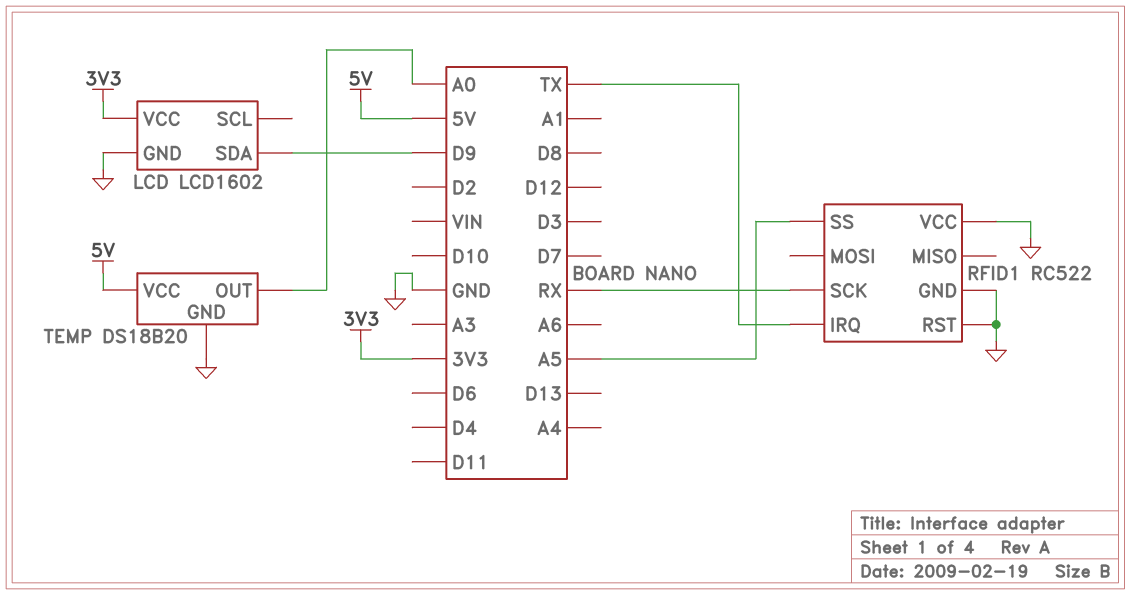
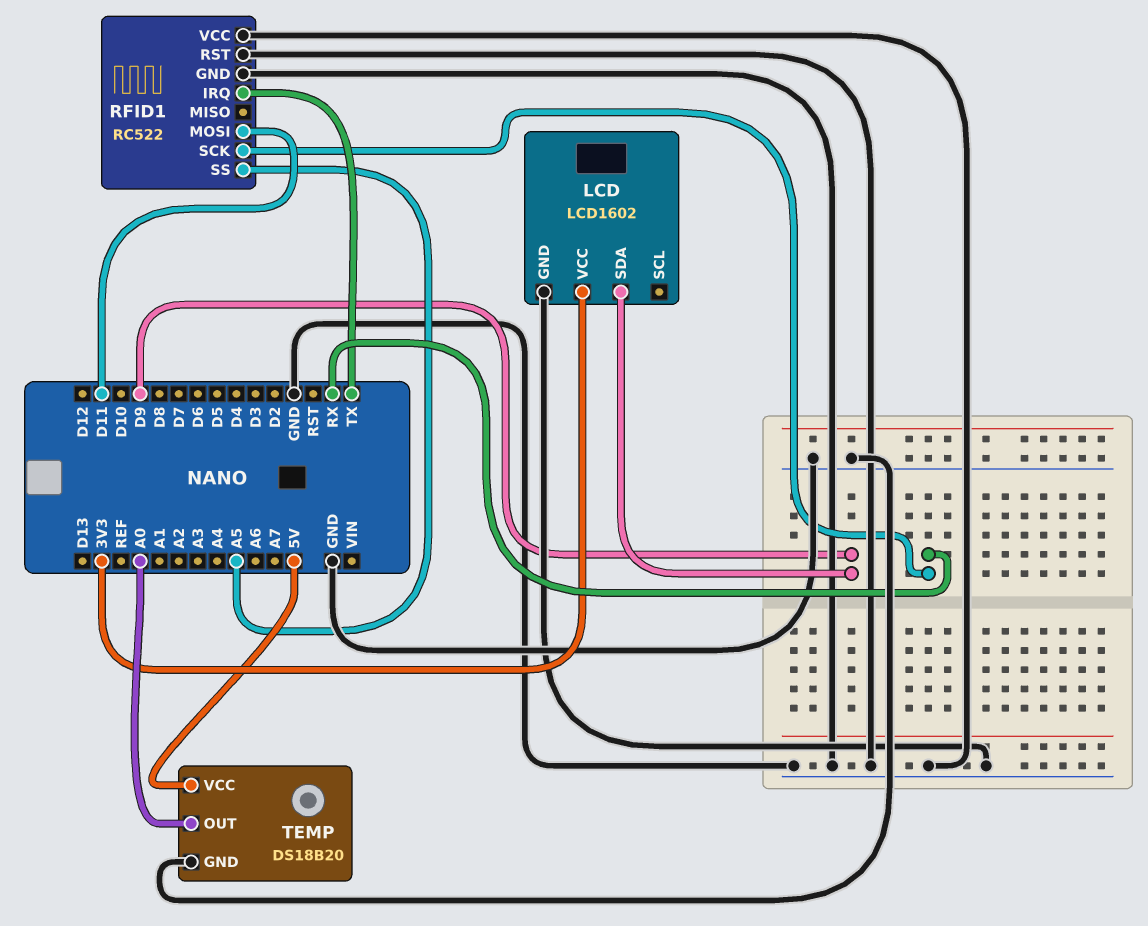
RFID1 pin MOSI: none -> D11

